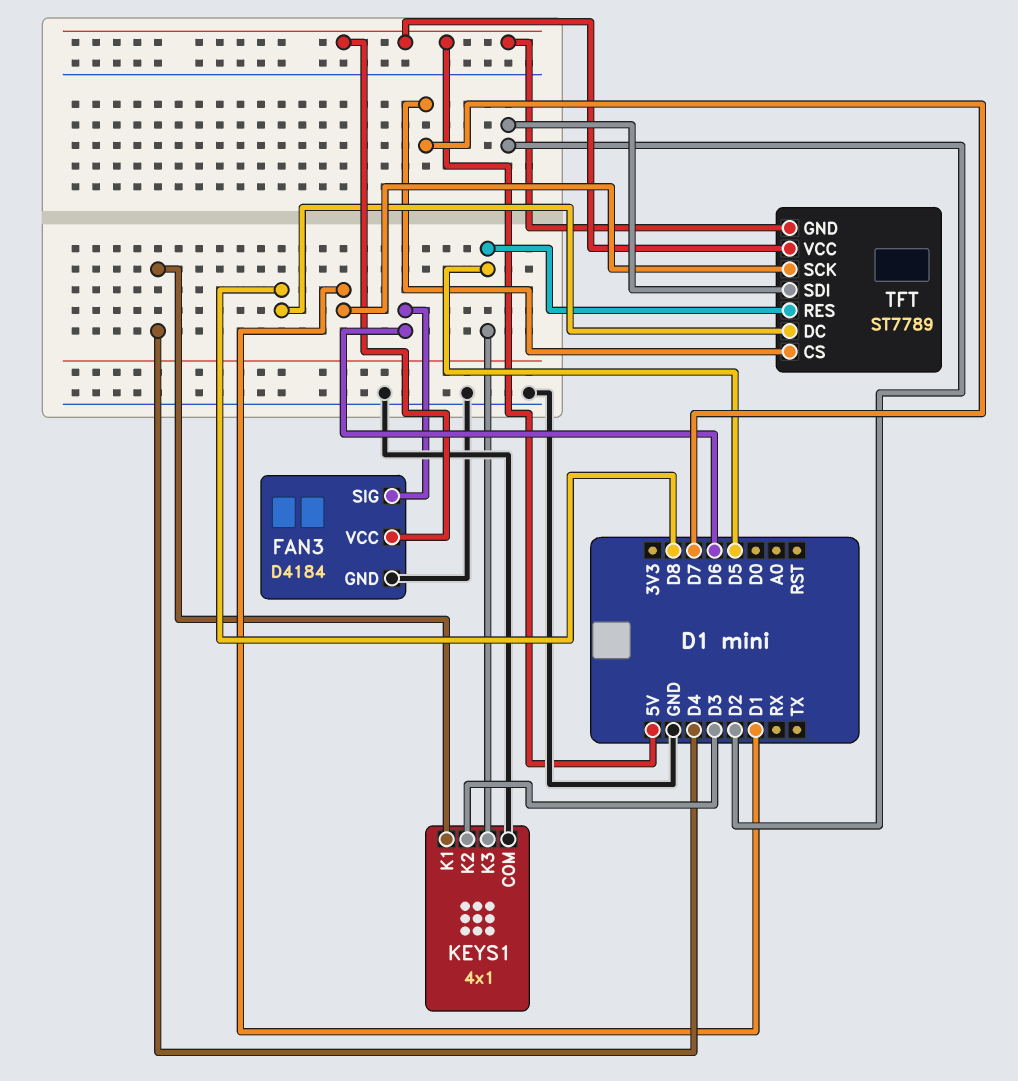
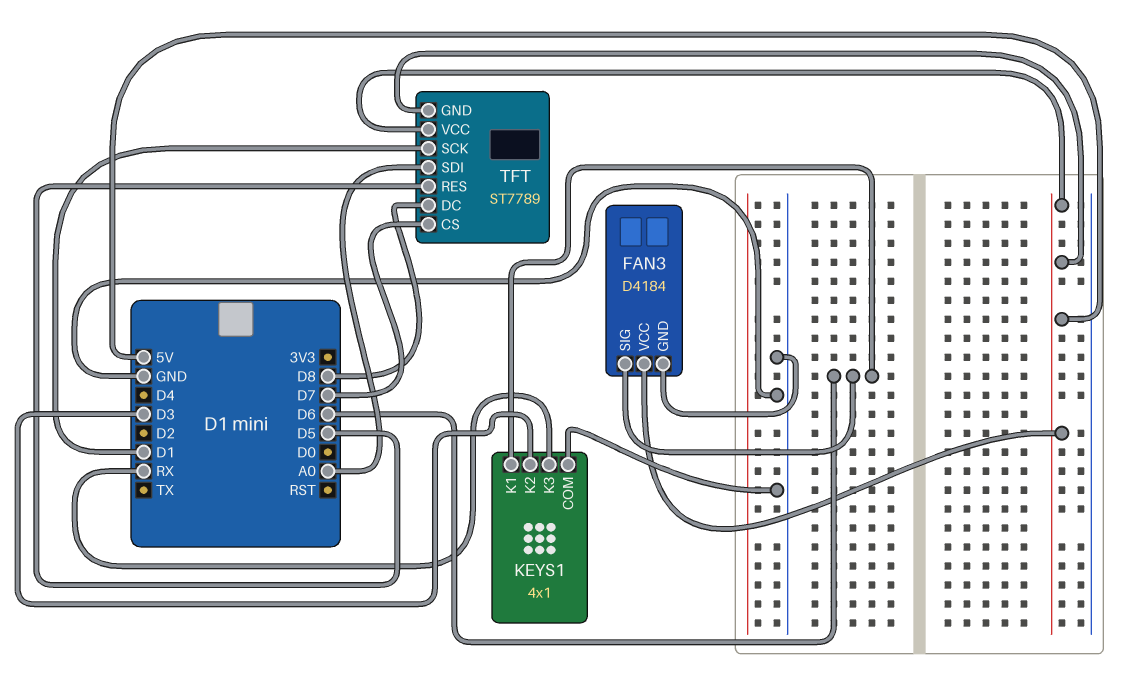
KEYS1 pin K1: D4 -> D6
KEYS1 pin K3: D5 -> RX
TFT pin SDI: D2 -> A0

